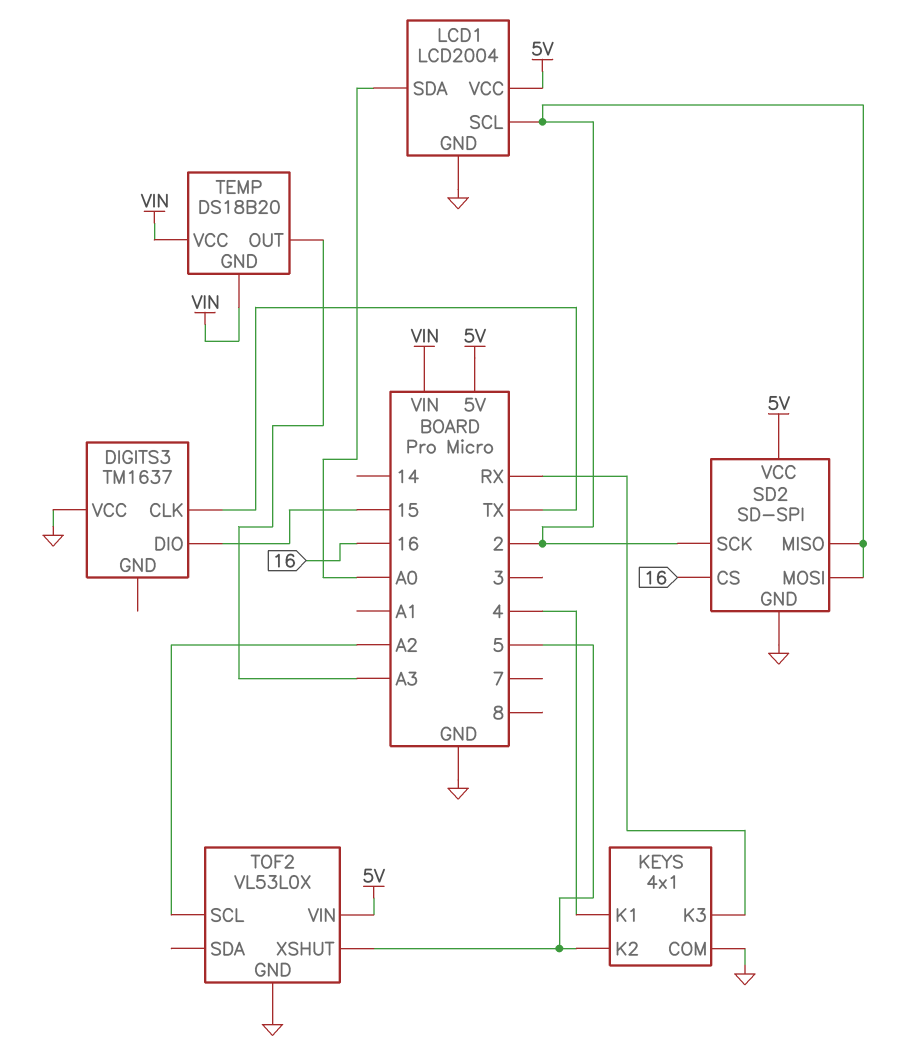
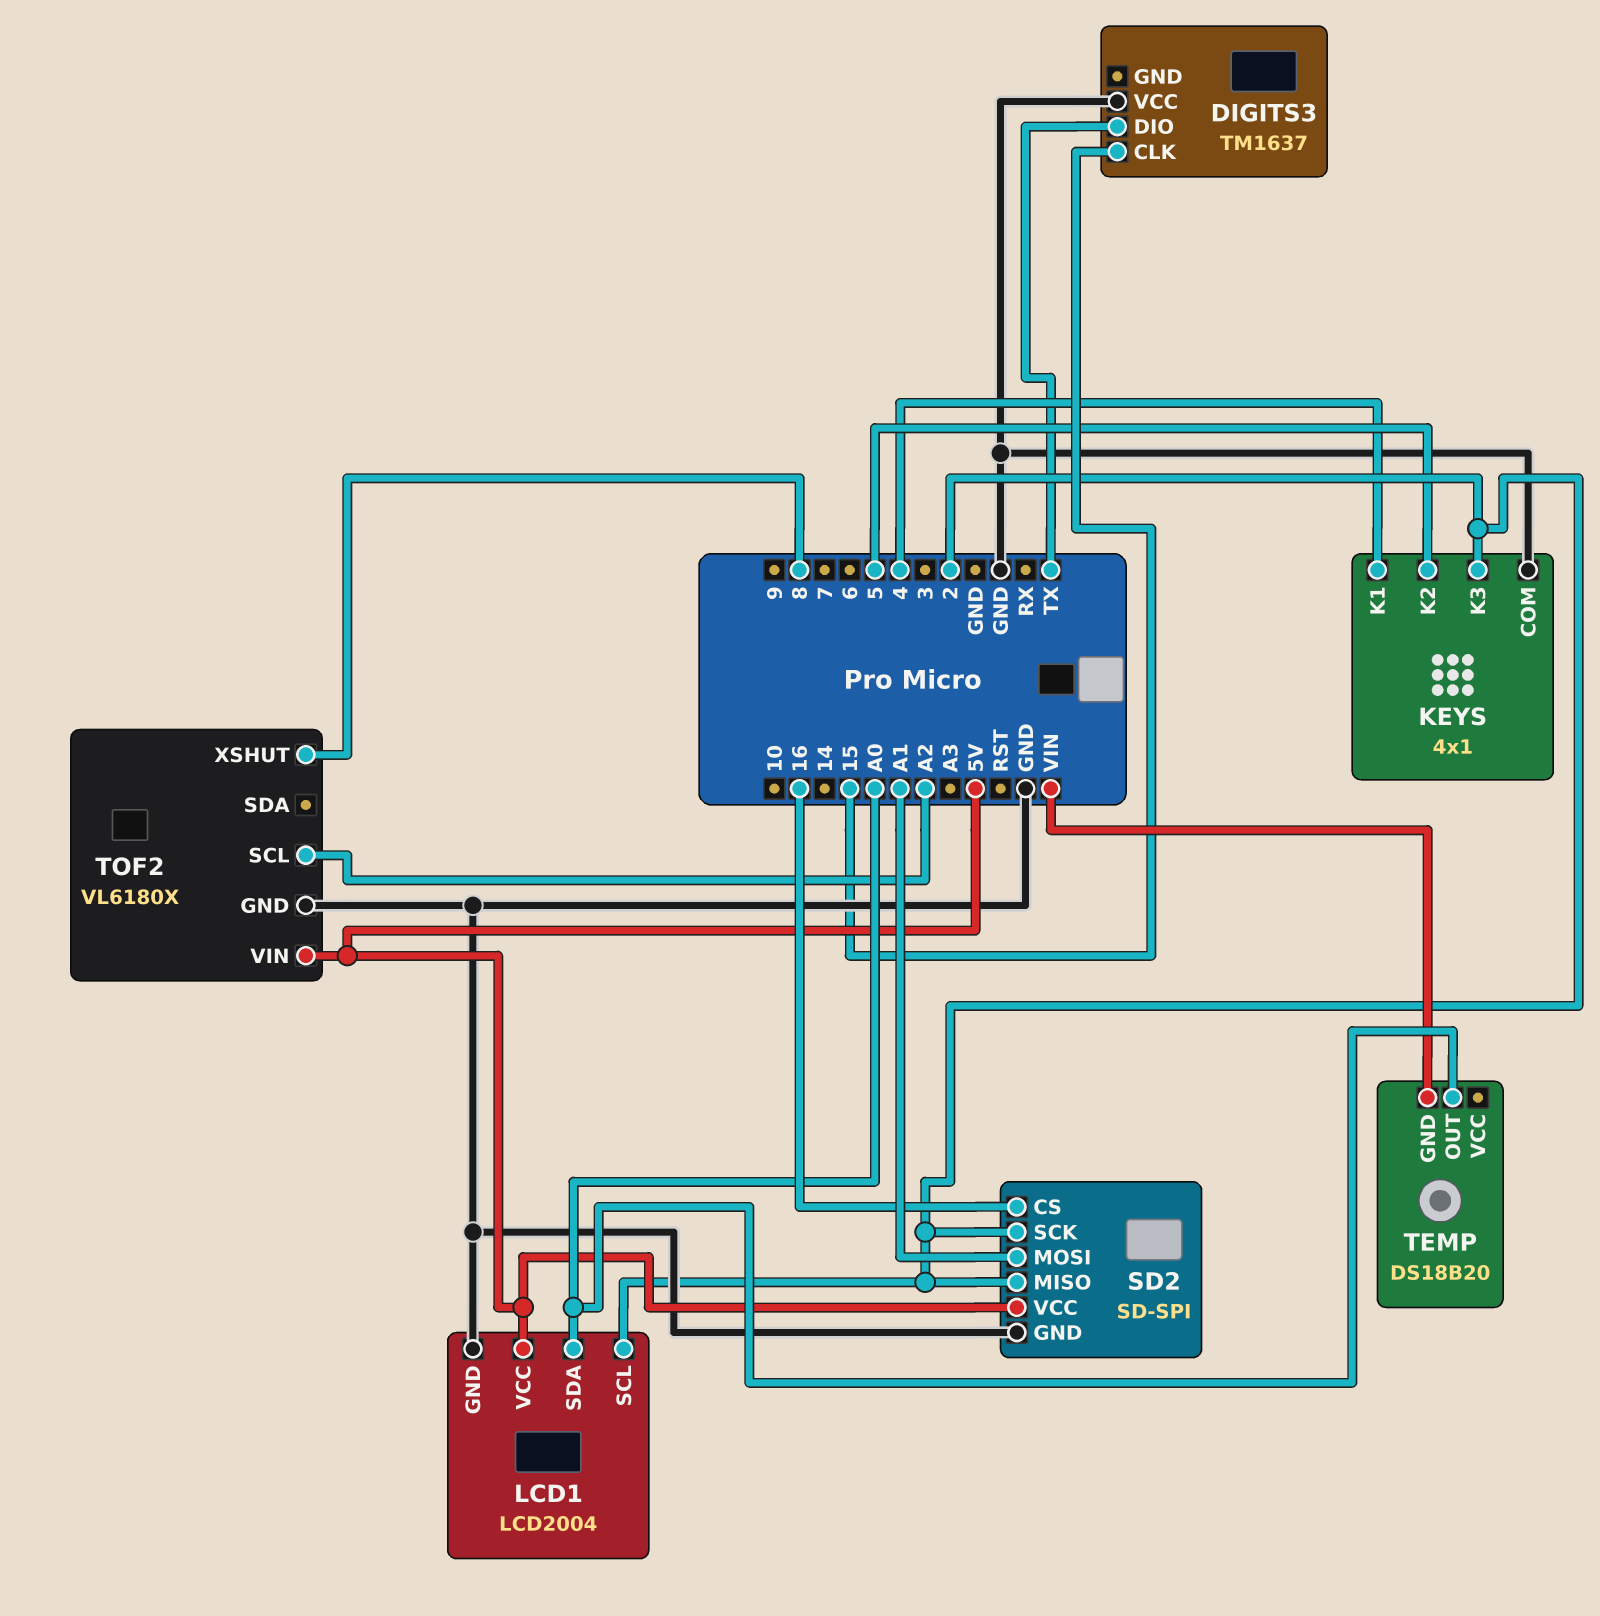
DIGITS3 pin CLK: TX -> 15
DIGITS3 pin DIO: 15 -> TX
KEYS pin K3: RX -> 2
SD2 pin MOSI: 2 -> A1
TEMP pin OUT: A3 -> A0
TEMP pin VCC: VIN -> none
TOF2: VL53L0X -> VL6180X
TOF2 pin XSHUT: 5 -> 8

